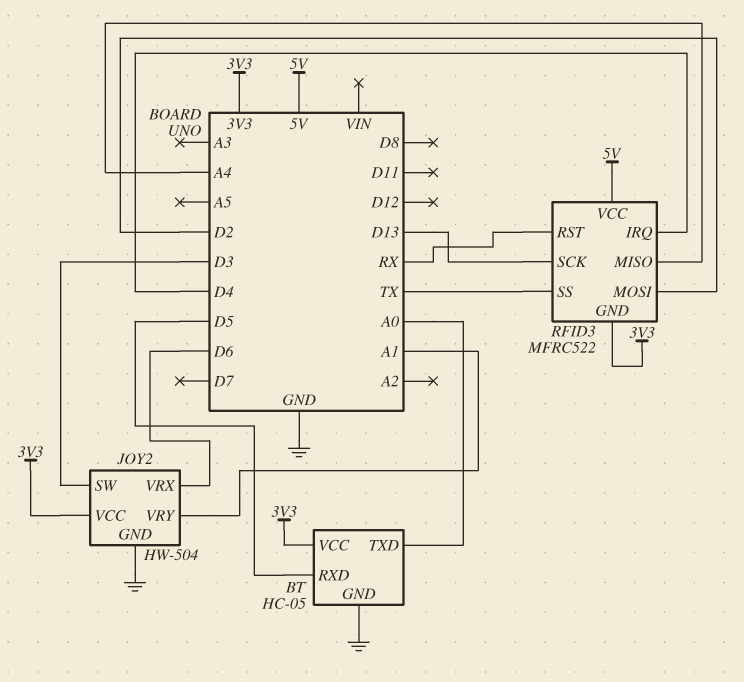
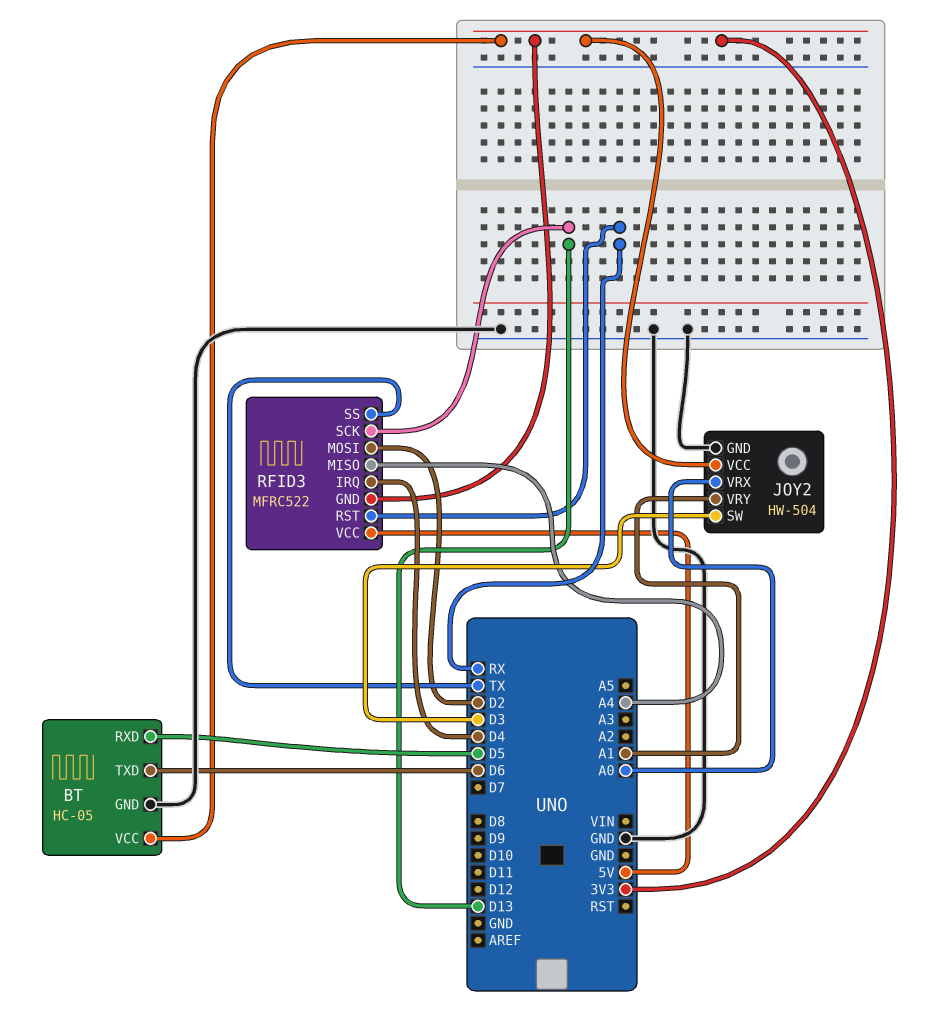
BT pin TXD: A0 -> D6
JOY2 pin VRX: D6 -> A0

